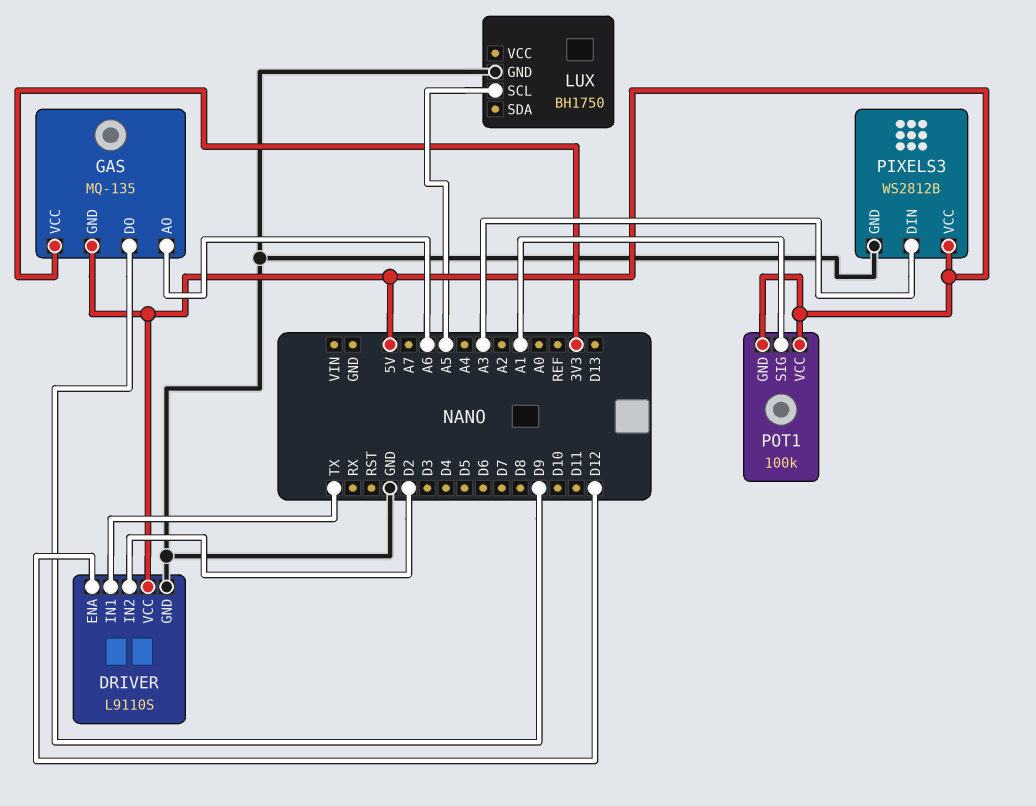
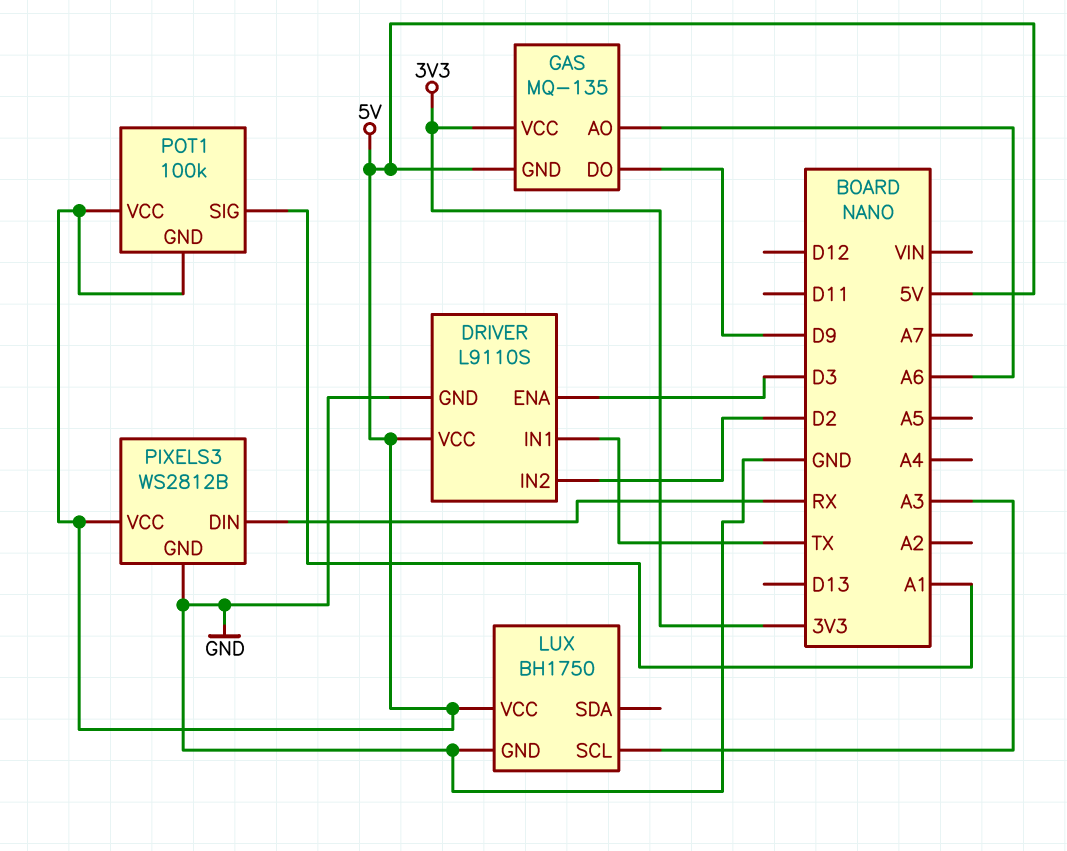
DRIVER pin ENA: D12 -> D3
LUX pin SCL: A5 -> A3
LUX pin VCC: none -> 5V
PIXELS3 pin DIN: A3 -> RX

